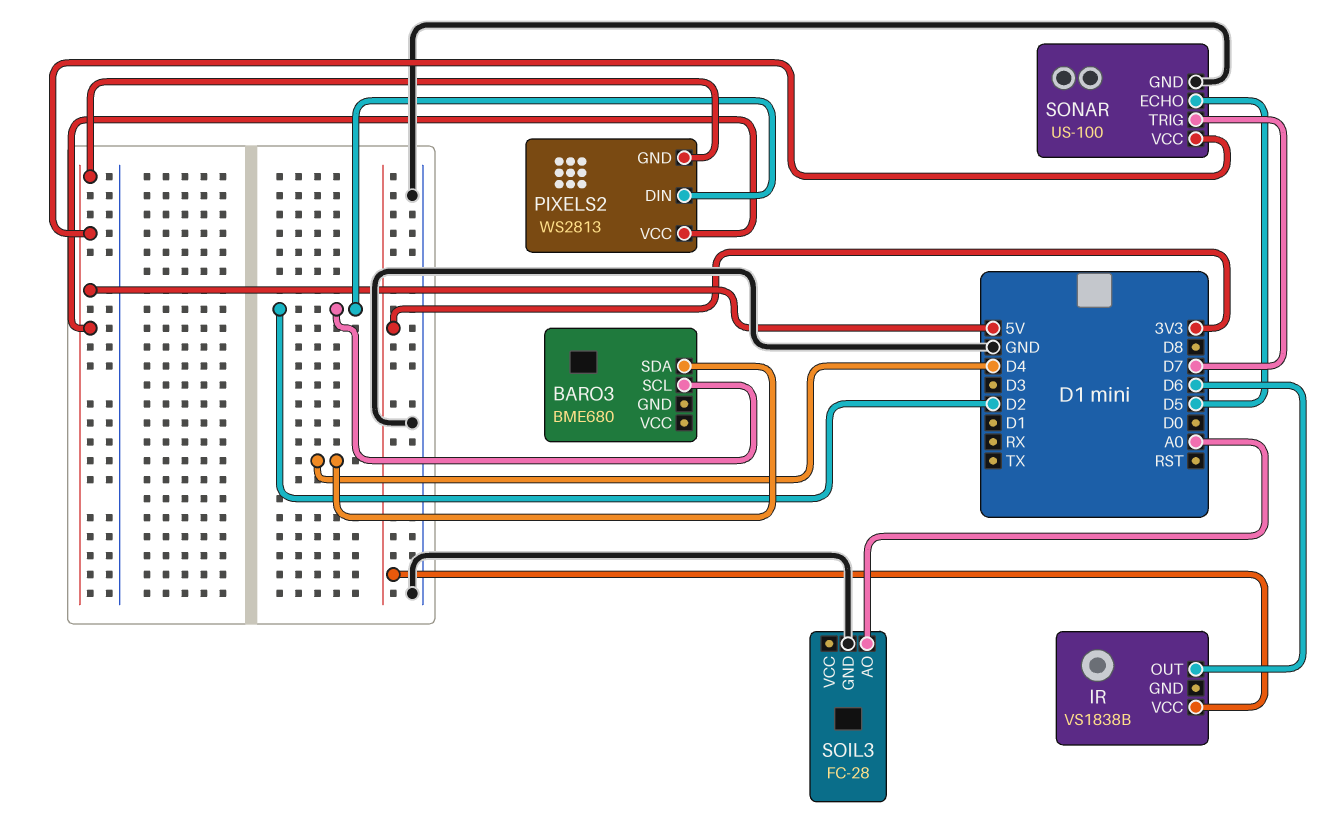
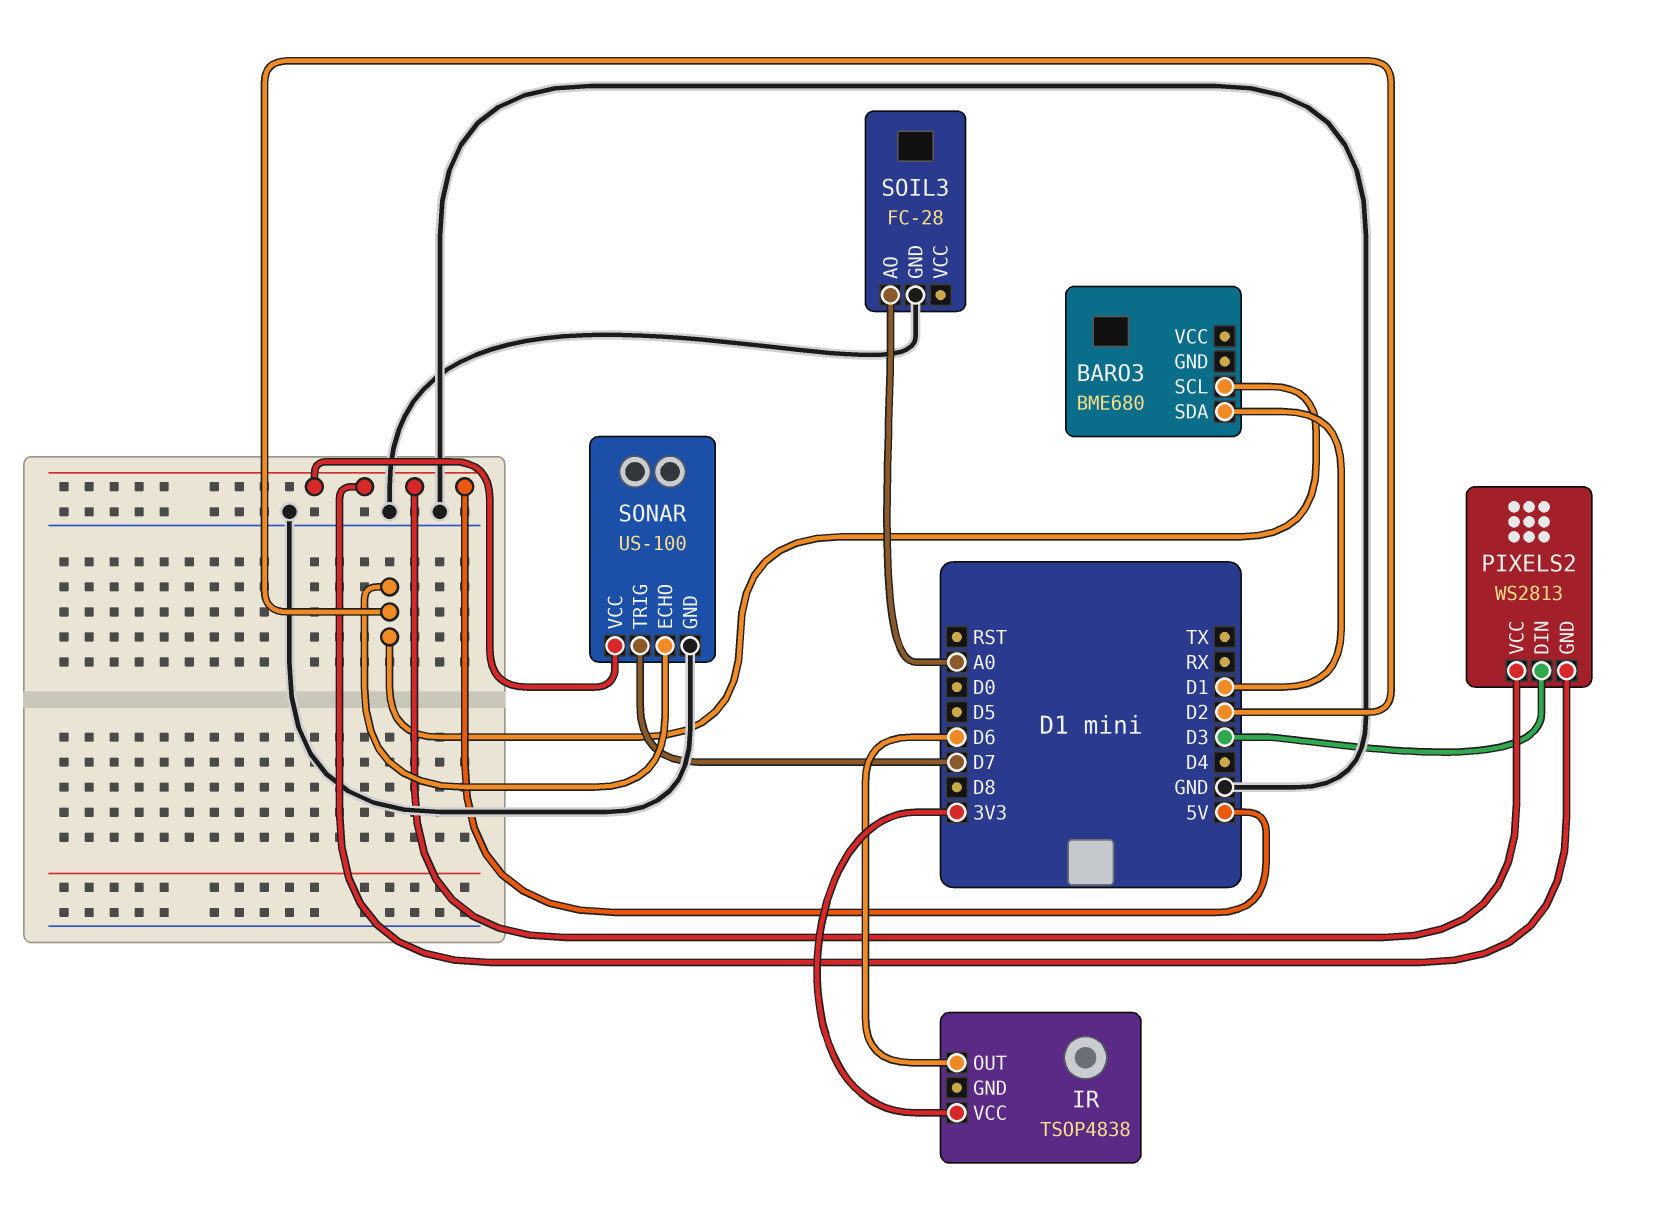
BARO3 pin SDA: D4 -> D1
IR: VS1838B -> TSOP4838
PIXELS2 pin DIN: D2 -> D3
SONAR pin ECHO: D5 -> D2

